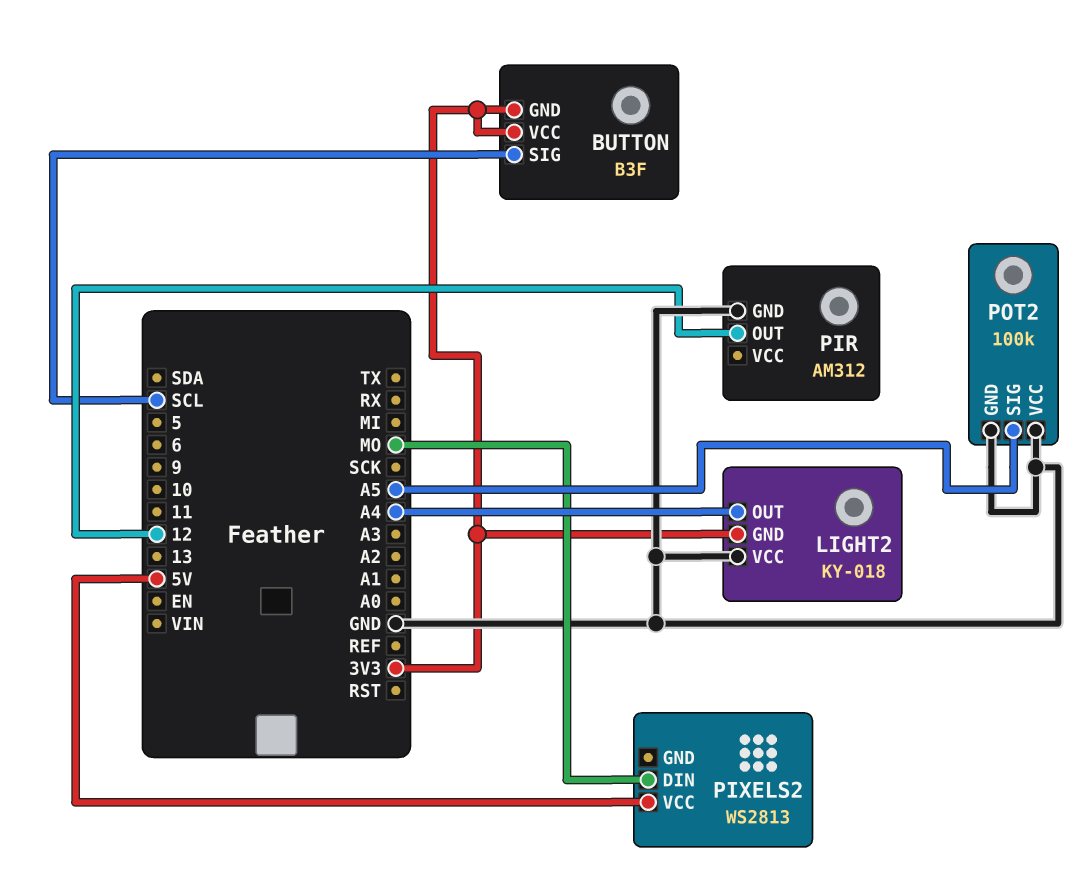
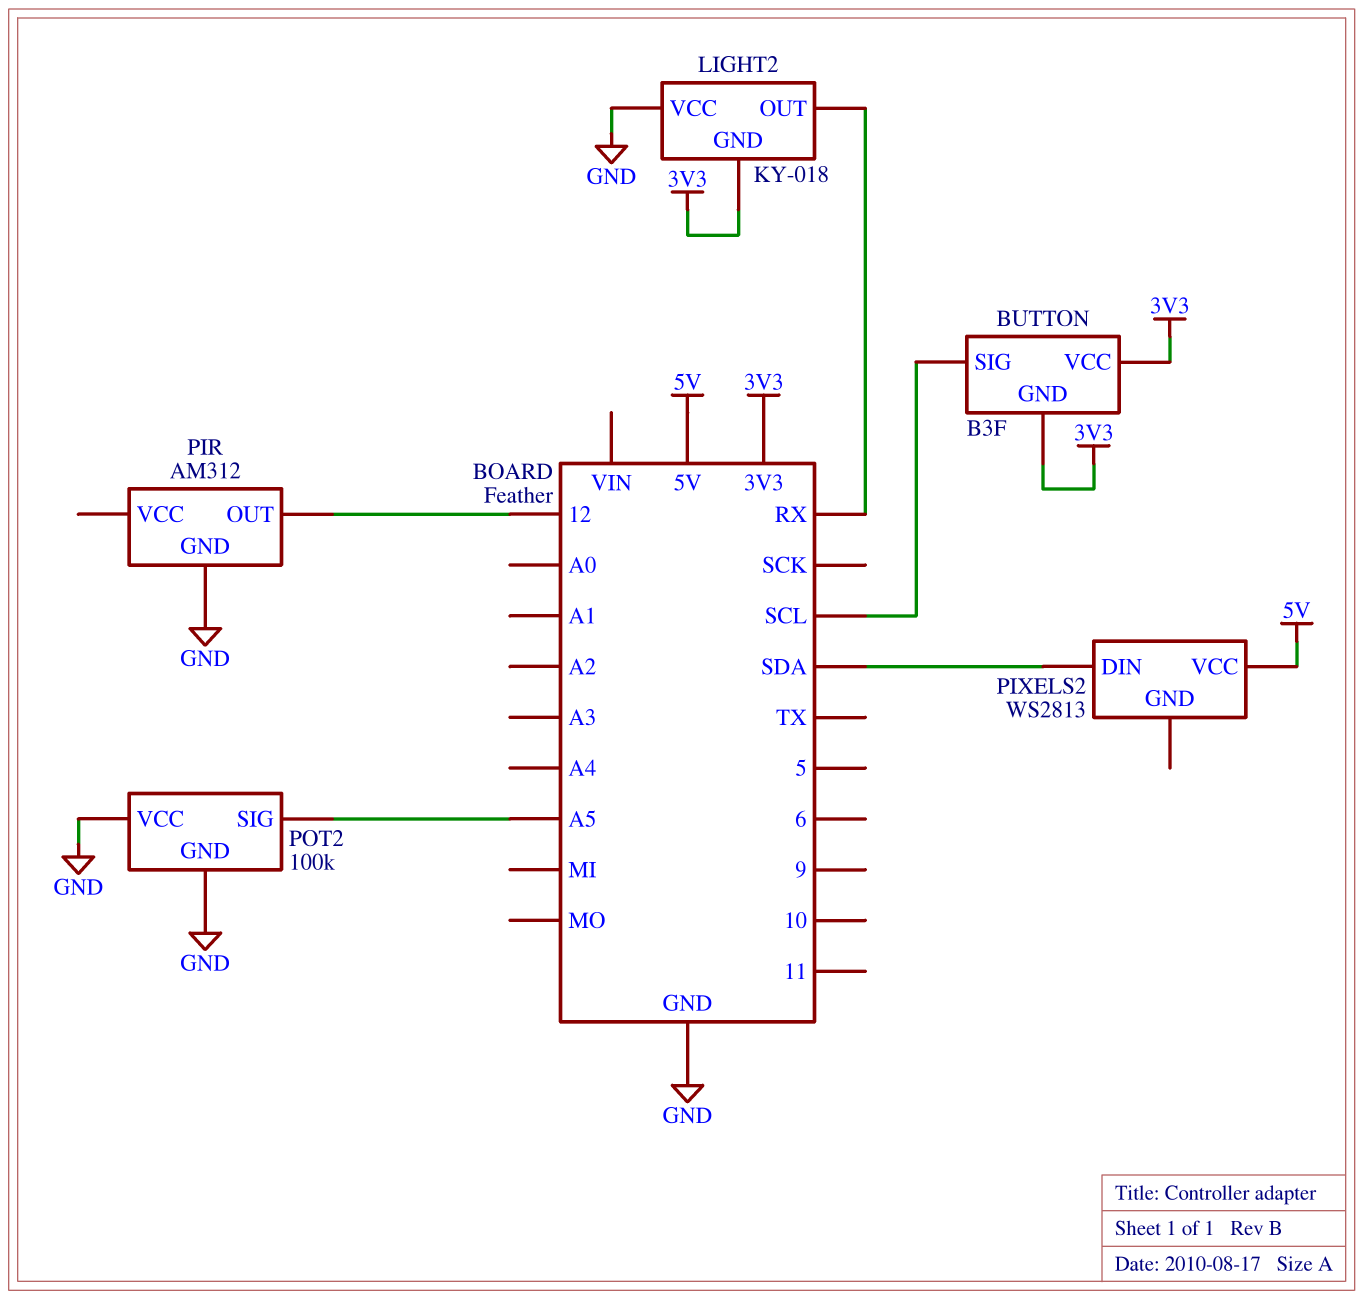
LIGHT2 pin OUT: A4 -> RX
PIXELS2 pin DIN: MO -> SDA

